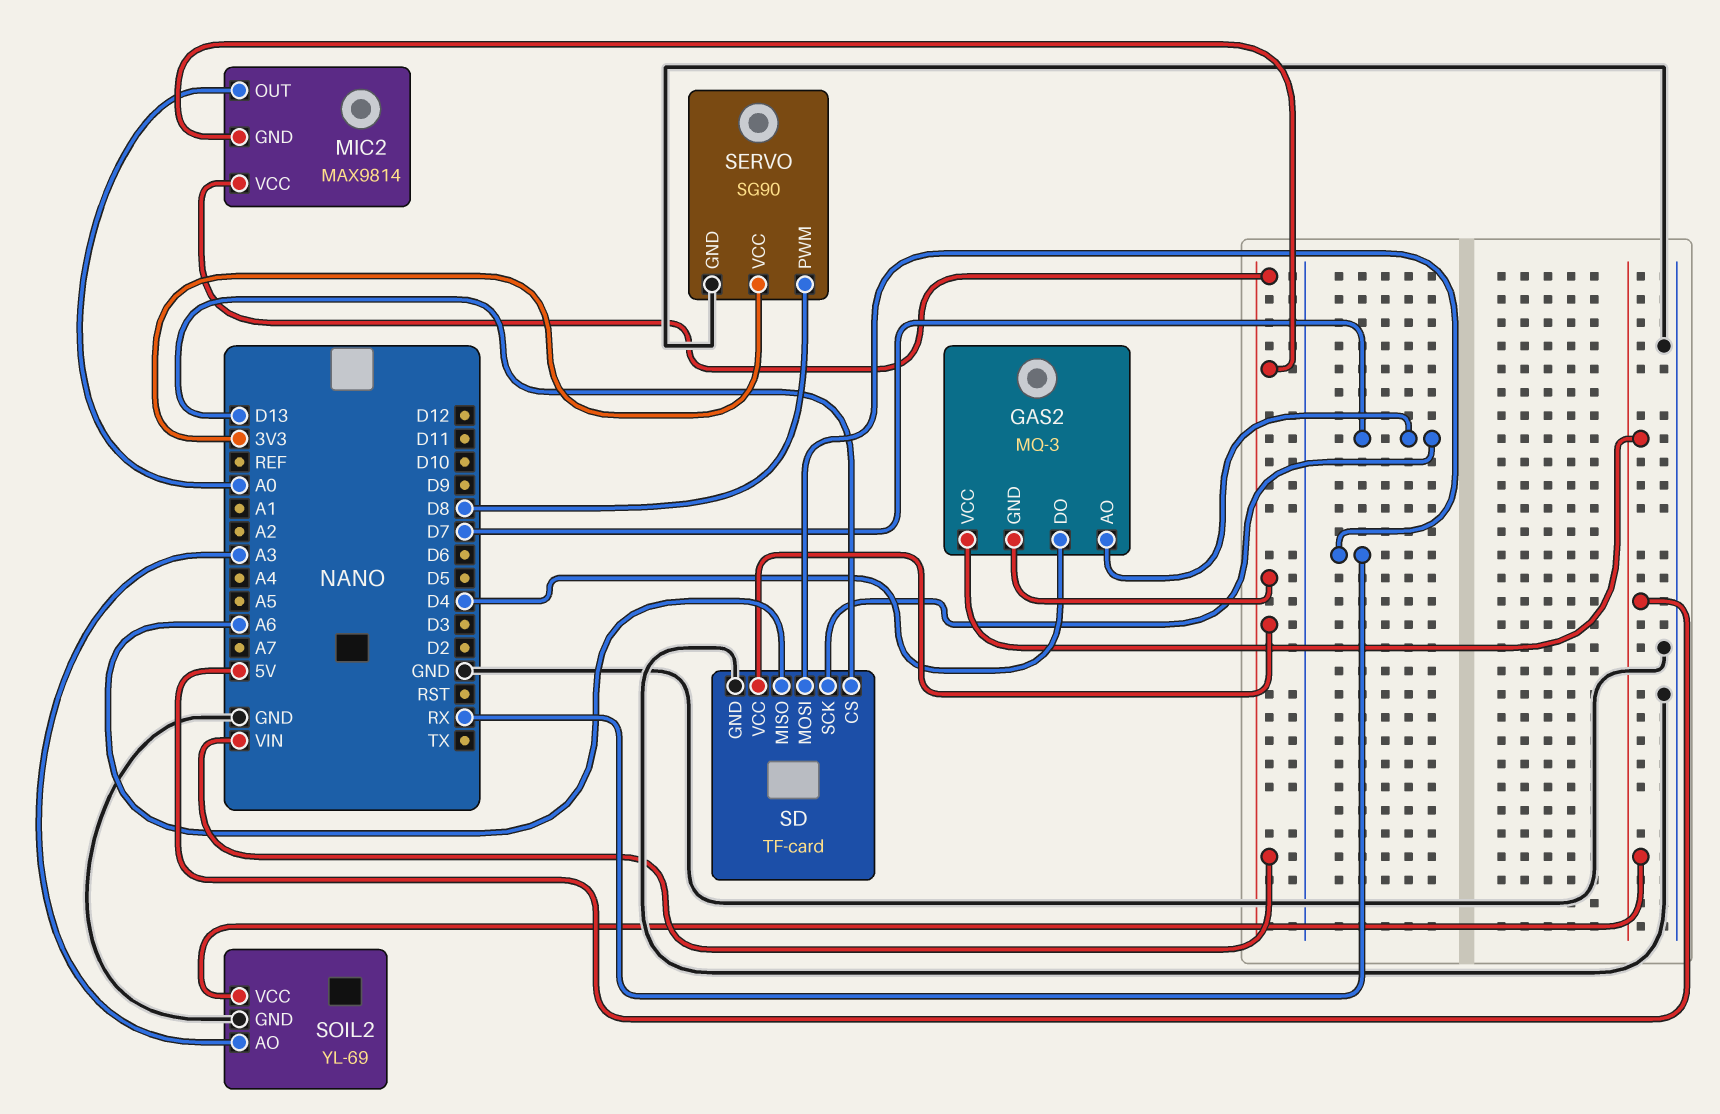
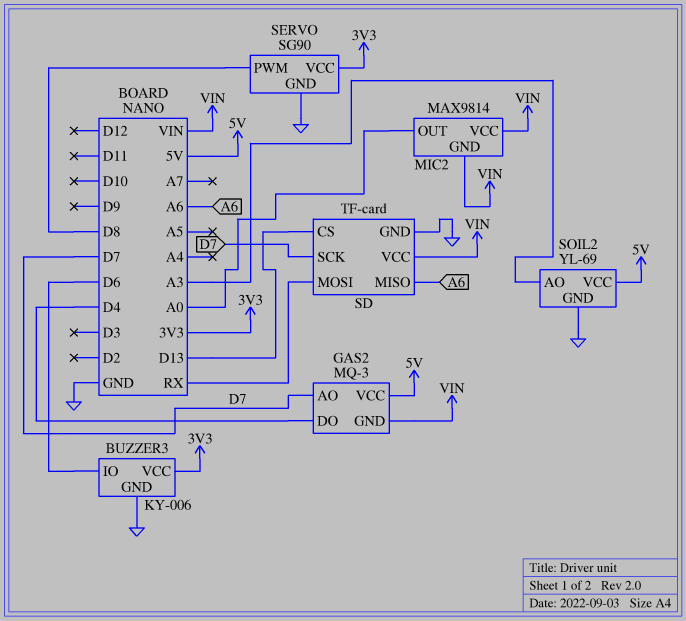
BUZZER3: none -> KY-006
BUZZER3 pin GND: none -> GND
BUZZER3 pin IO: none -> D6
BUZZER3 pin VCC: none -> 3V3

